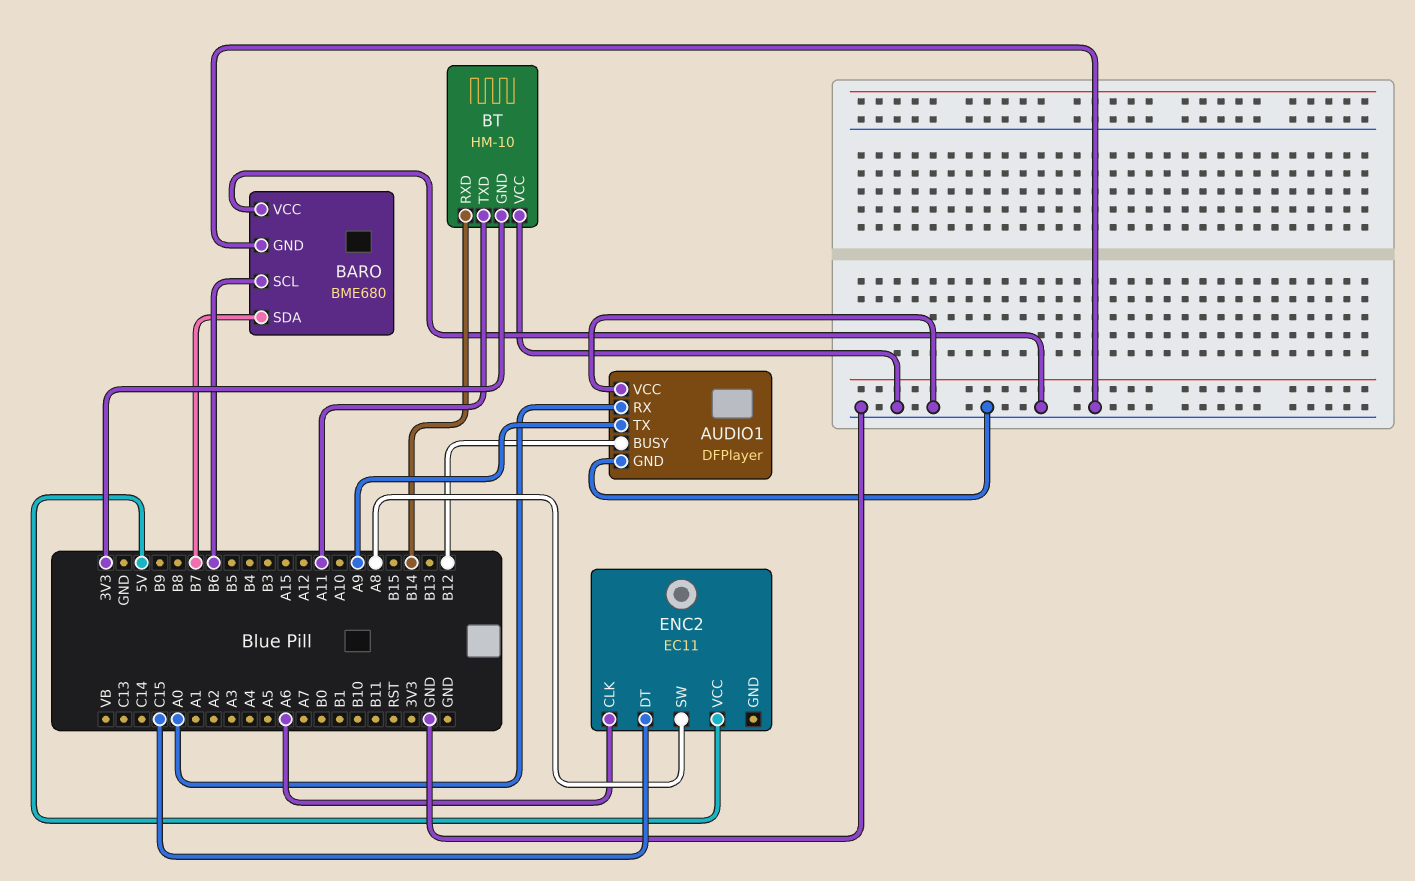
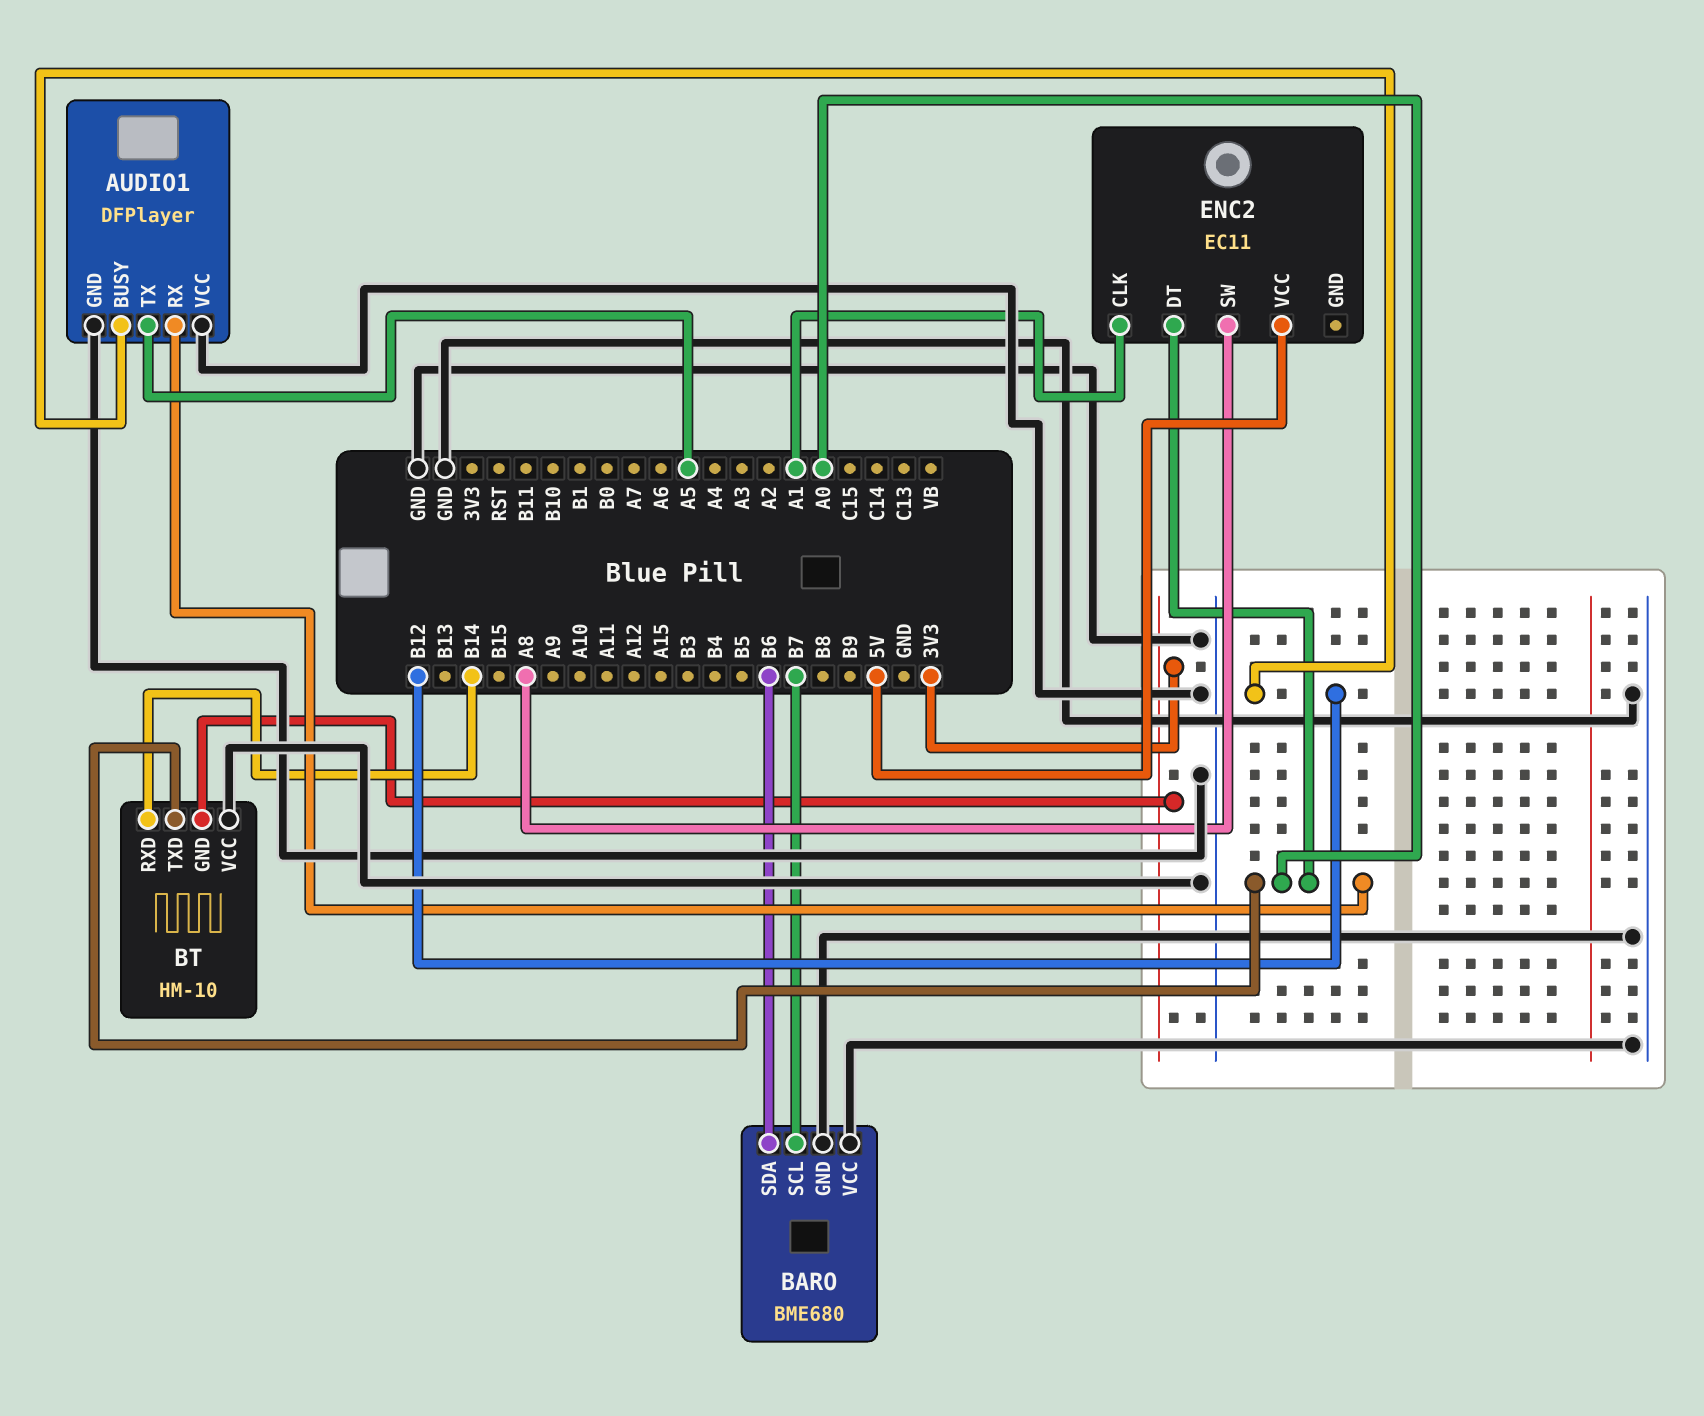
AUDIO1 pin TX: A9 -> A5
BARO pin SCL: B6 -> B7
BARO pin SDA: B7 -> B6
BT pin TXD: A11 -> A0
ENC2 pin CLK: A6 -> A1
ENC2 pin DT: C15 -> A0

